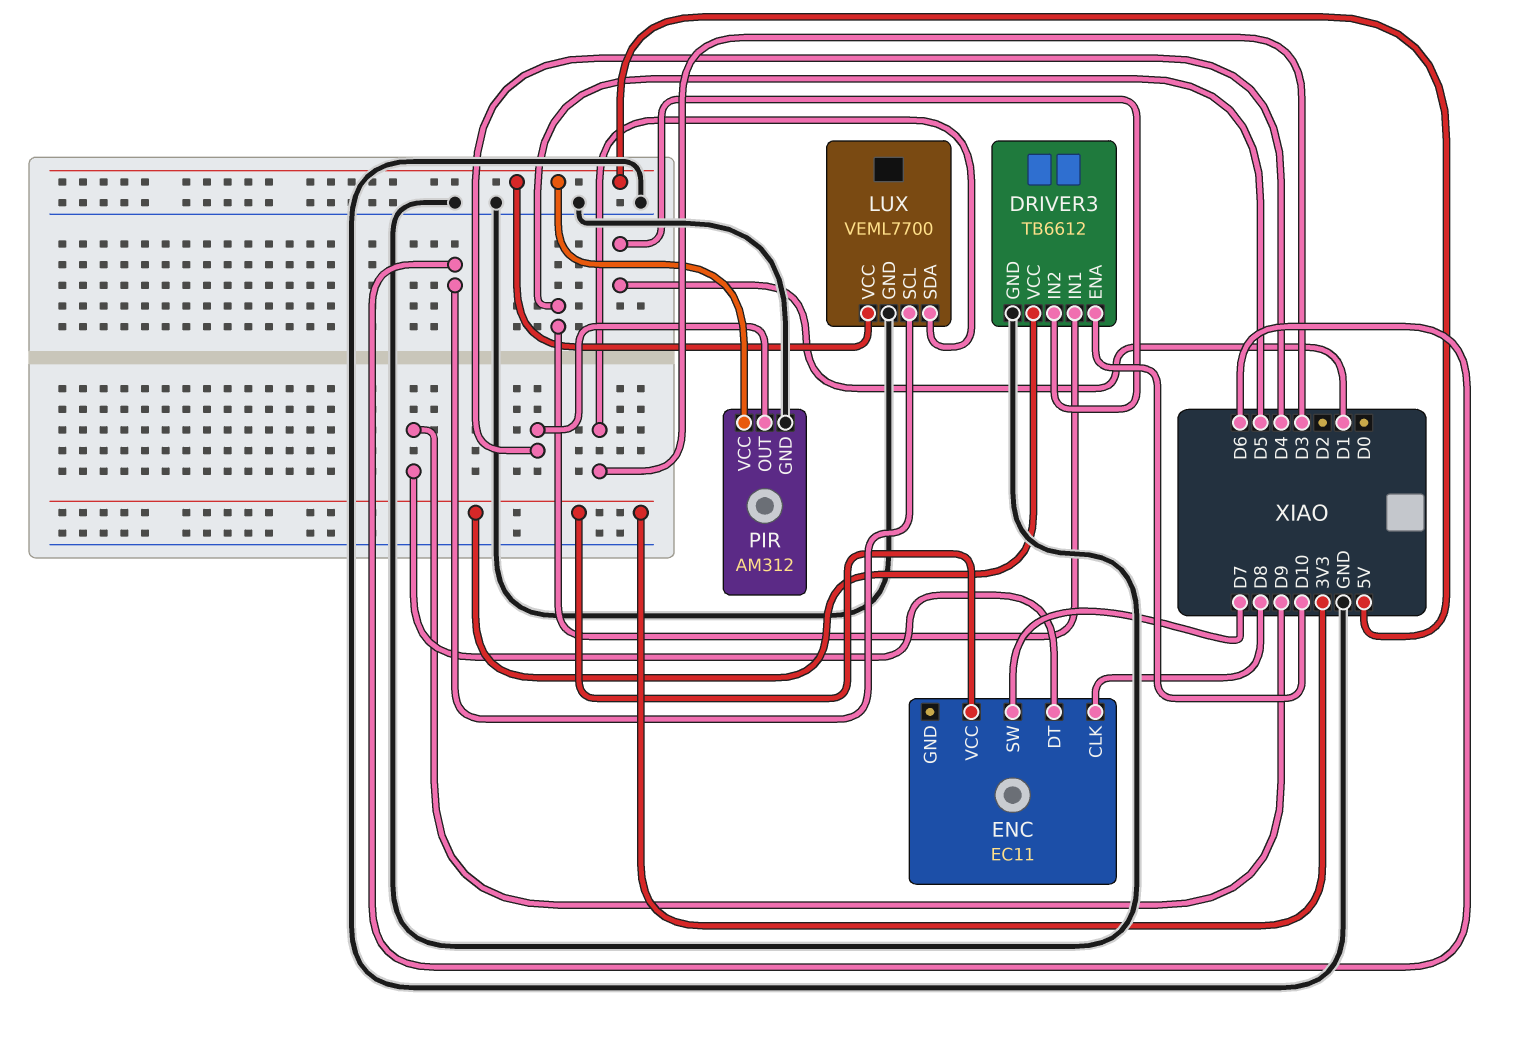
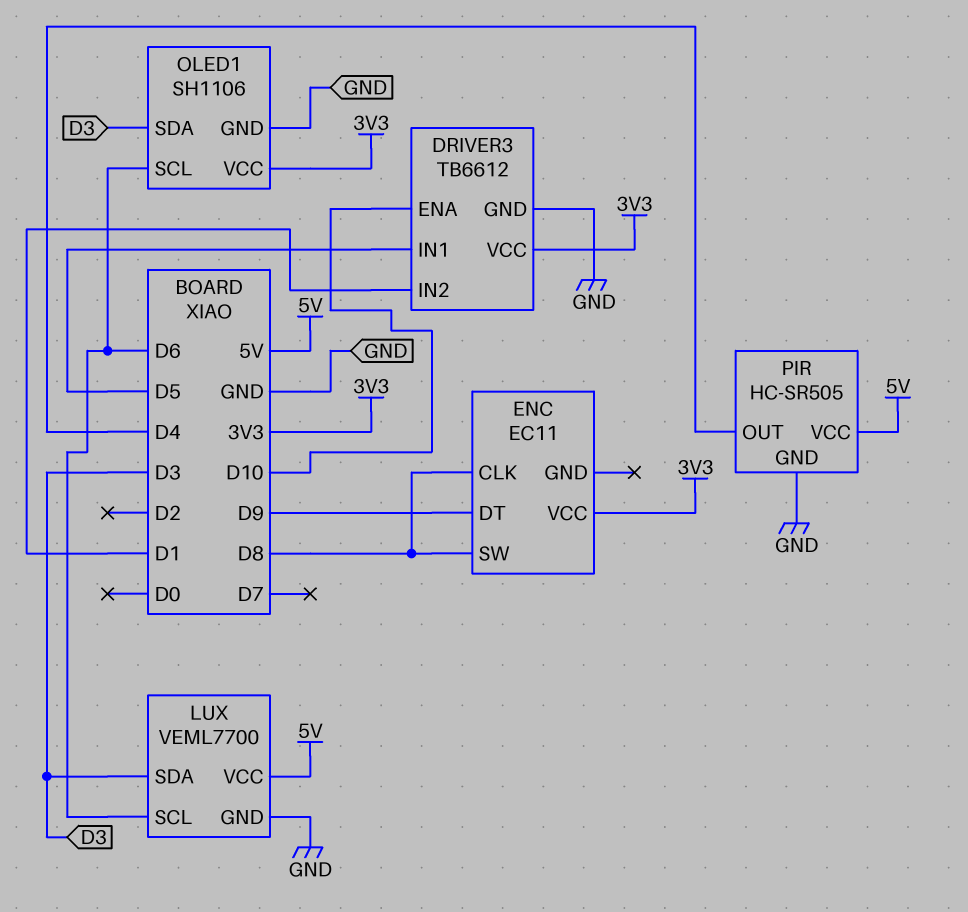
ENC pin SW: D7 -> D8
OLED1: none -> SH1106
OLED1 pin GND: none -> GND
OLED1 pin SCL: none -> D6
OLED1 pin SDA: none -> D3
OLED1 pin VCC: none -> 3V3
PIR: AM312 -> HC-SR505

